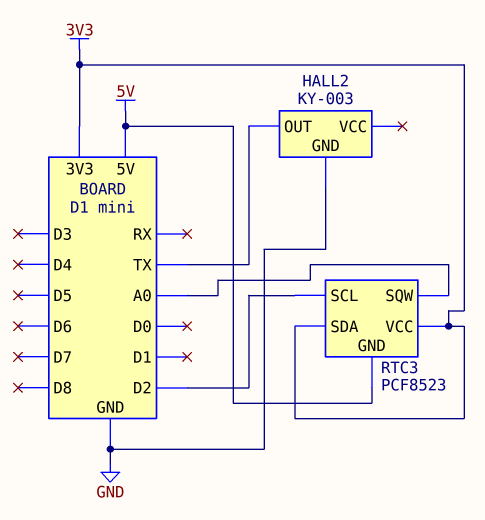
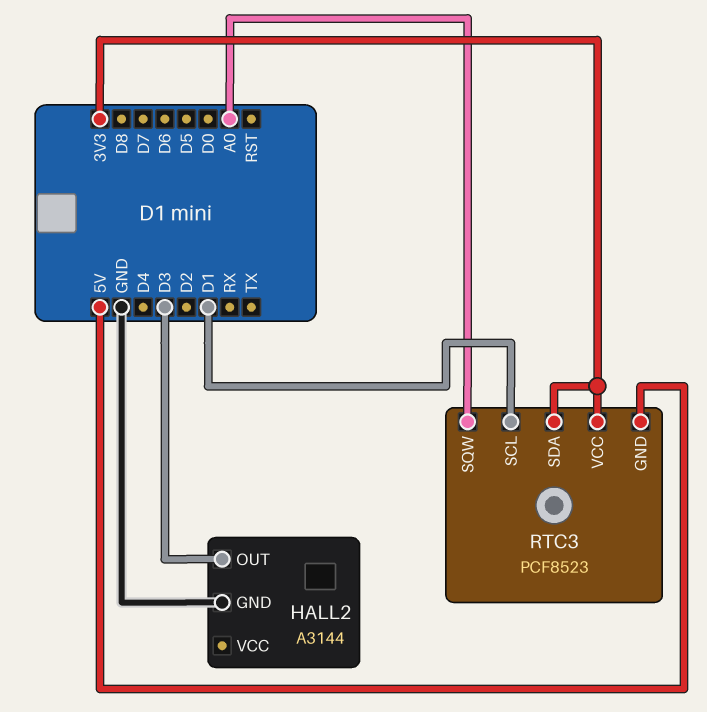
HALL2: KY-003 -> A3144
HALL2 pin OUT: TX -> D3
RTC3 pin SCL: D2 -> D1

